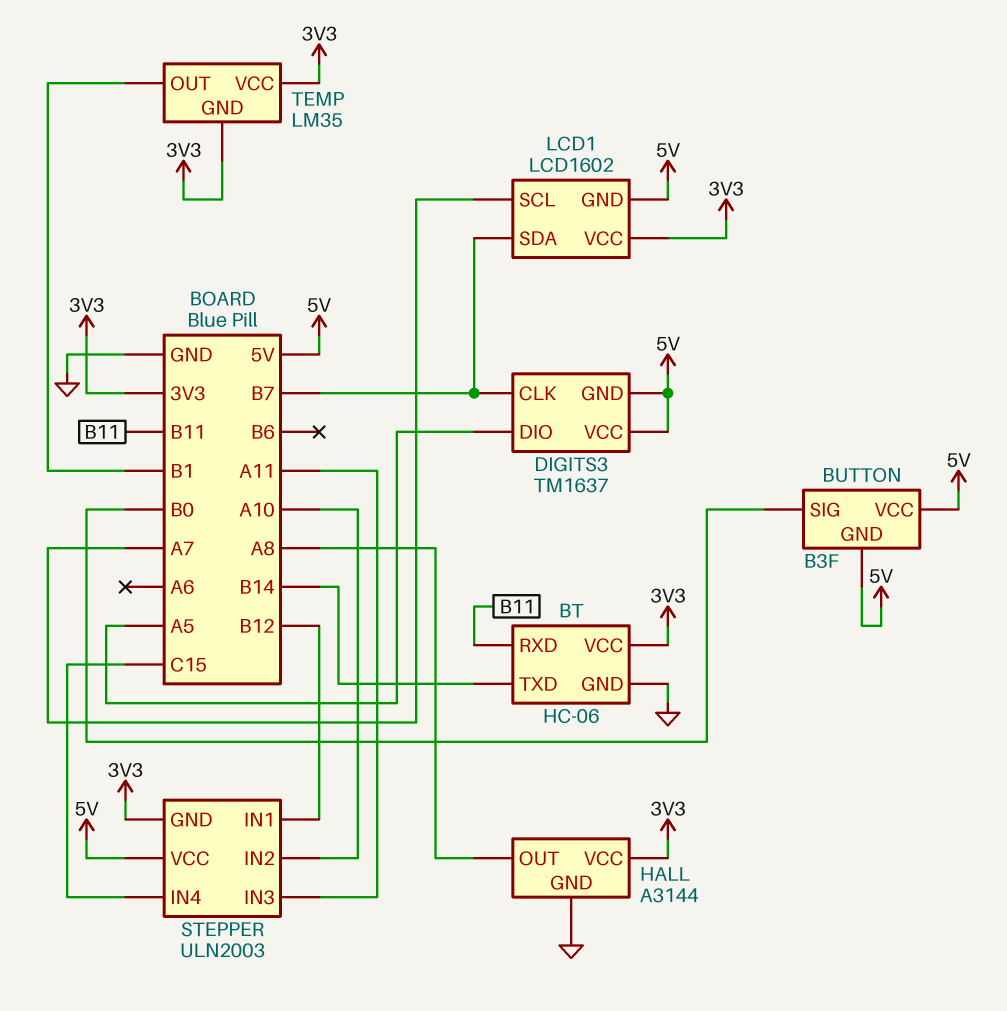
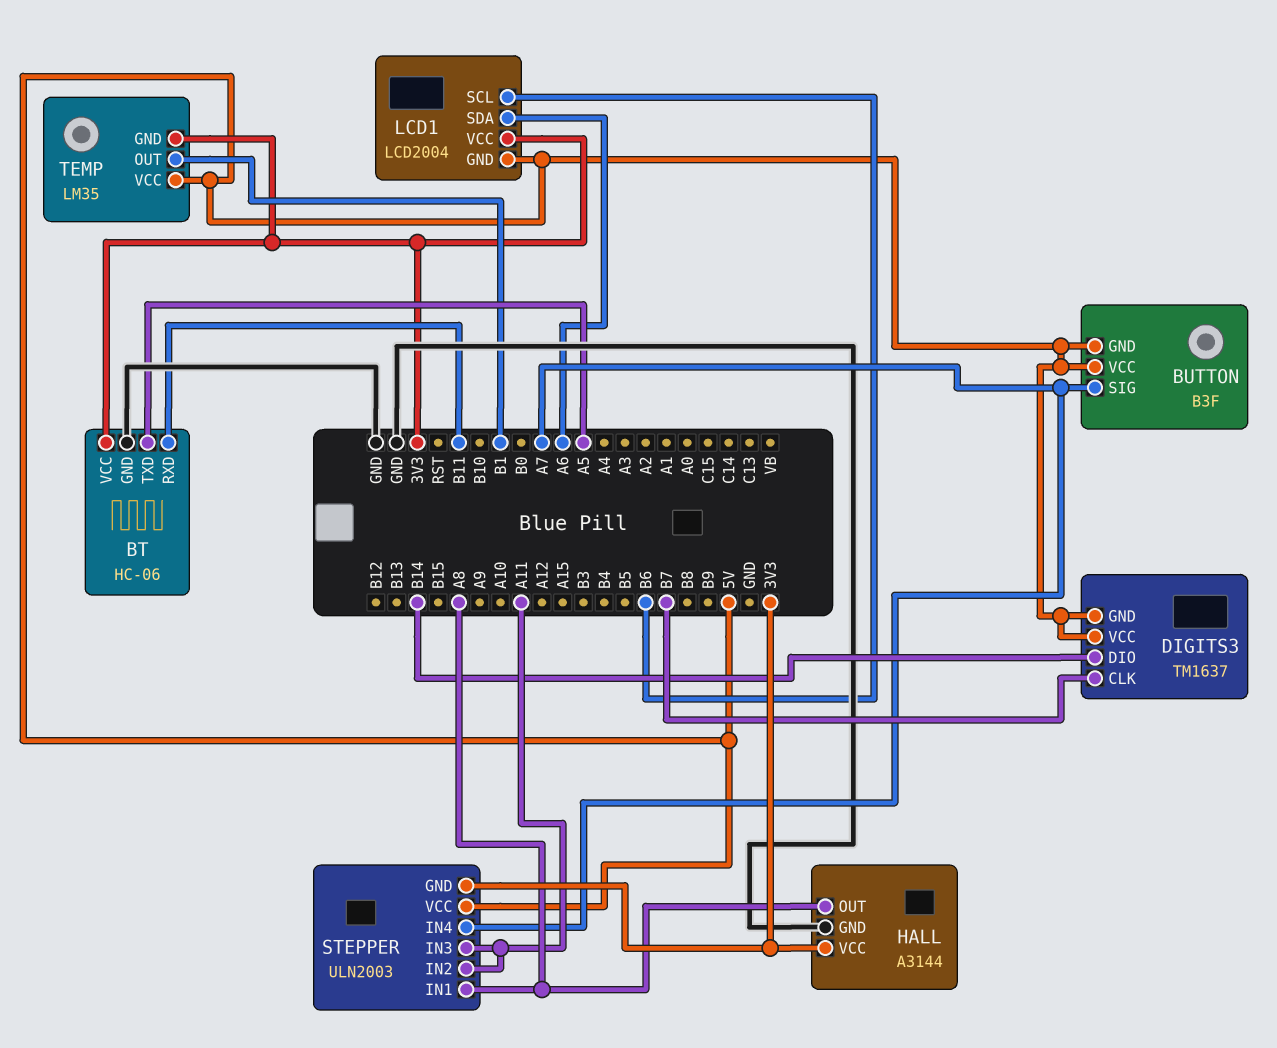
BT pin TXD: B14 -> A5
BUTTON pin SIG: B0 -> A7
DIGITS3 pin DIO: A5 -> B14
LCD1: LCD1602 -> LCD2004
LCD1 pin SCL: A7 -> B6
LCD1 pin SDA: B7 -> A6
STEPPER pin IN1: B12 -> A8
STEPPER pin IN2: A10 -> A11
STEPPER pin IN4: C15 -> A7
TEMP pin VCC: 3V3 -> 5V

